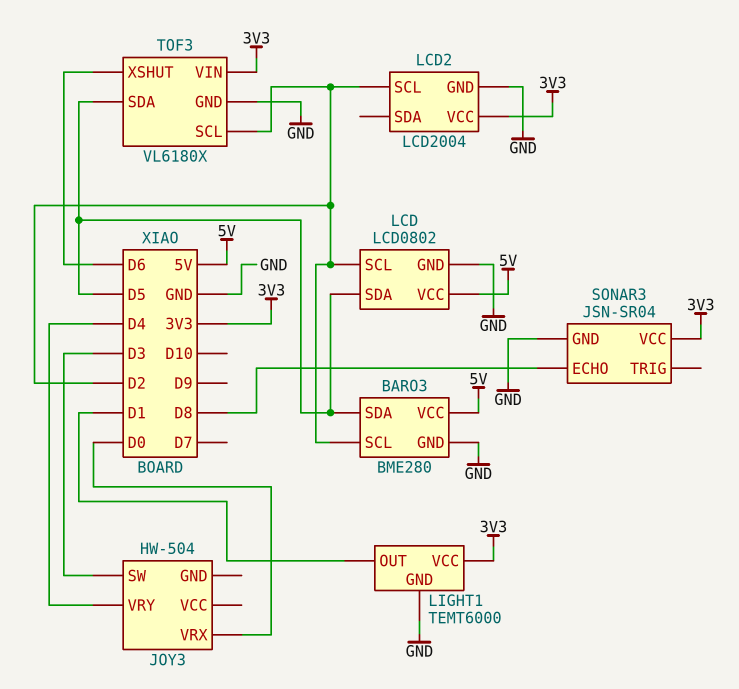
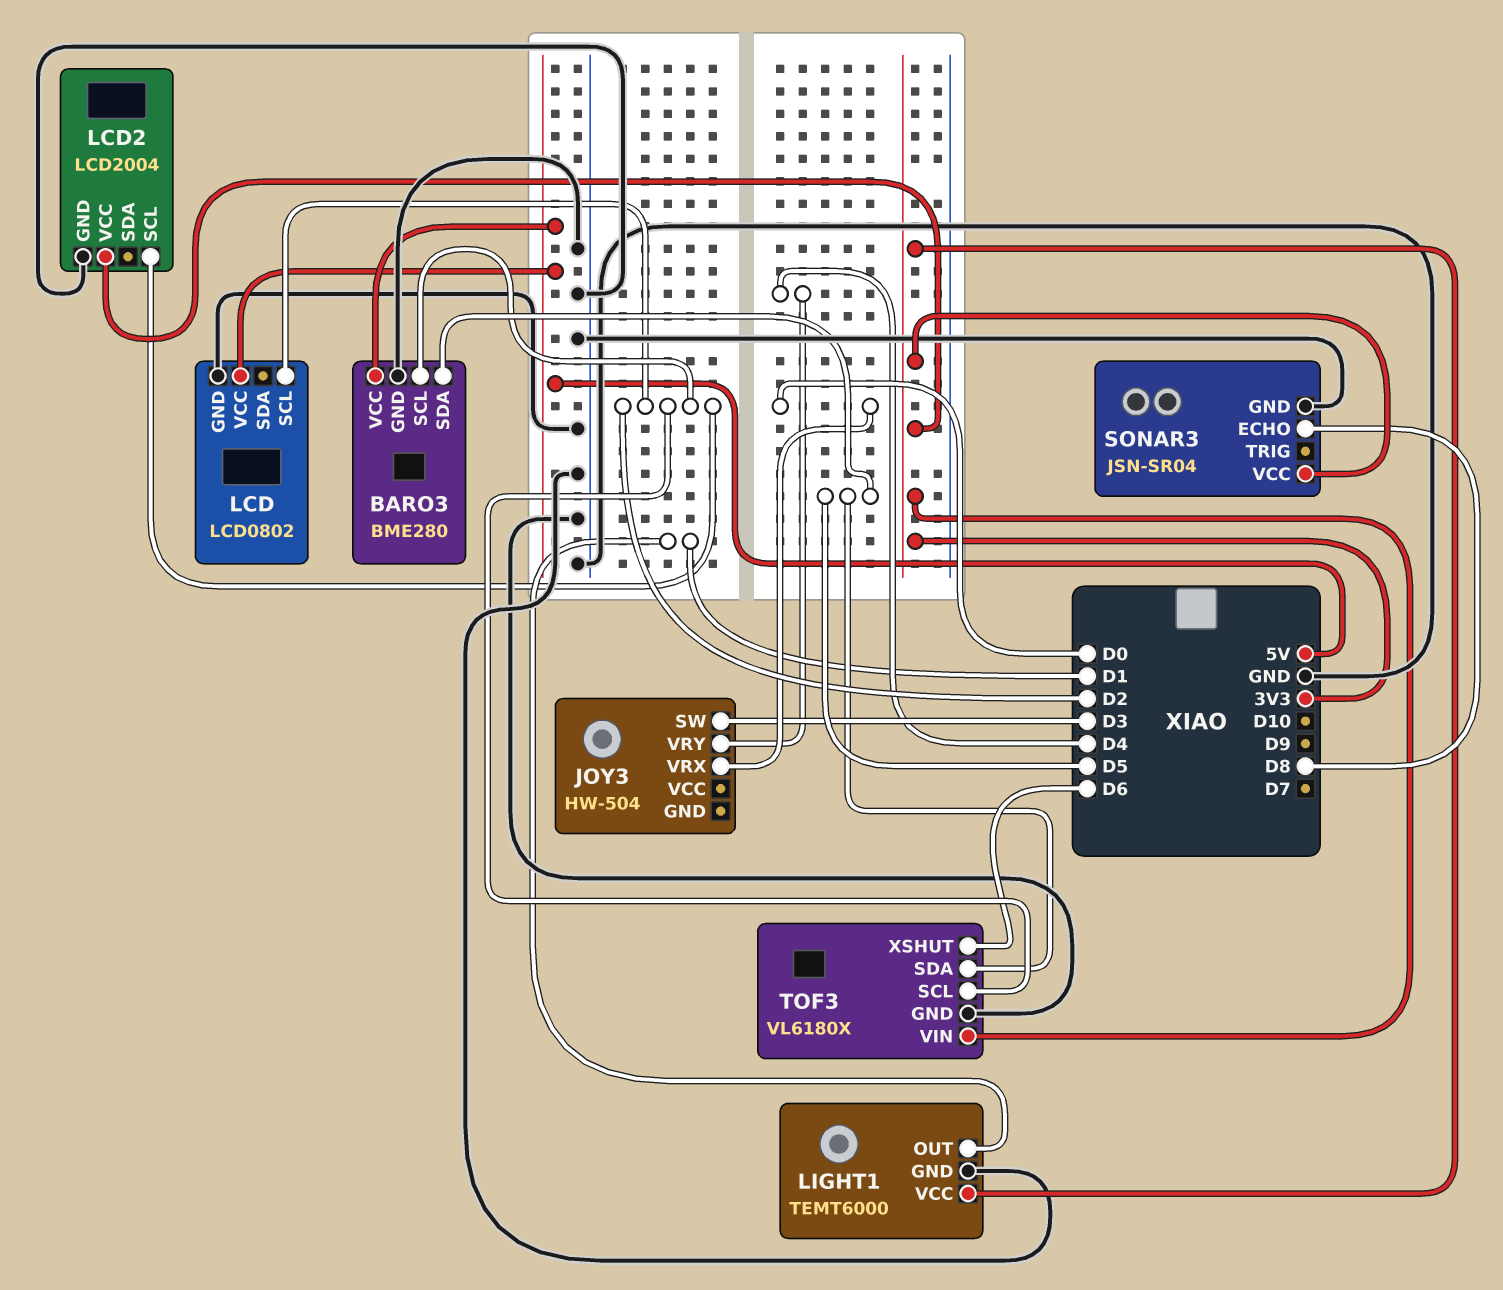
LCD pin SDA: D5 -> none

